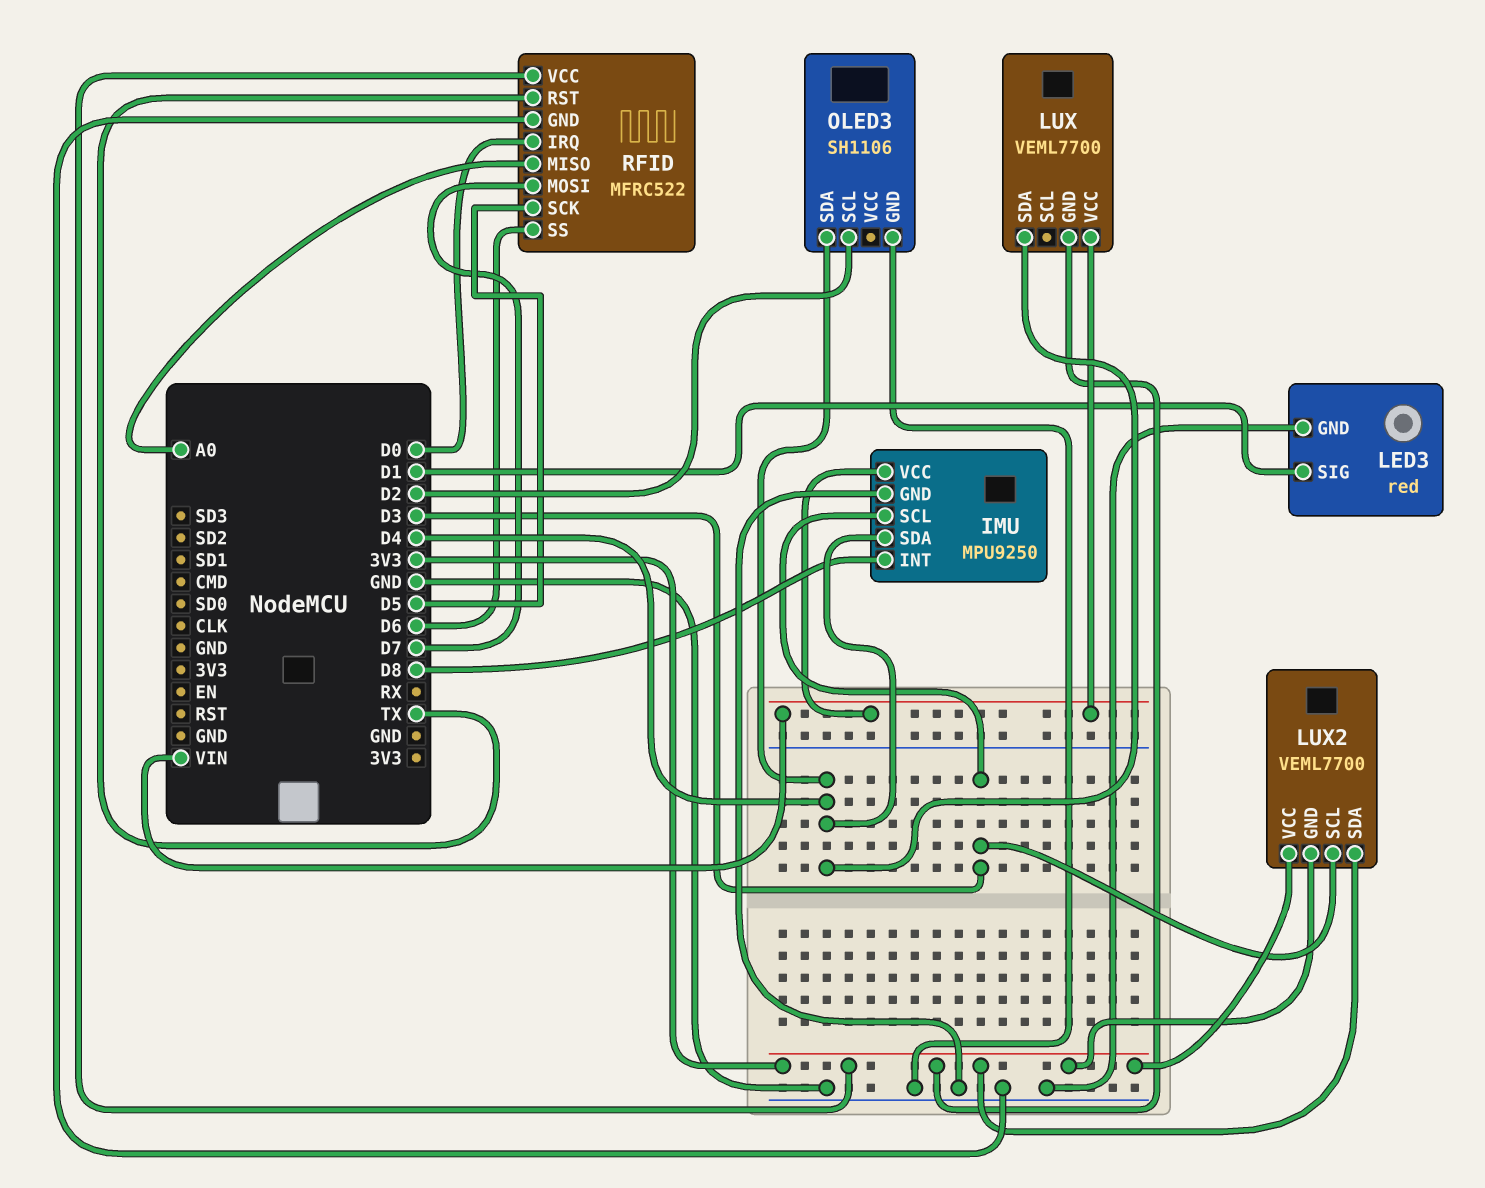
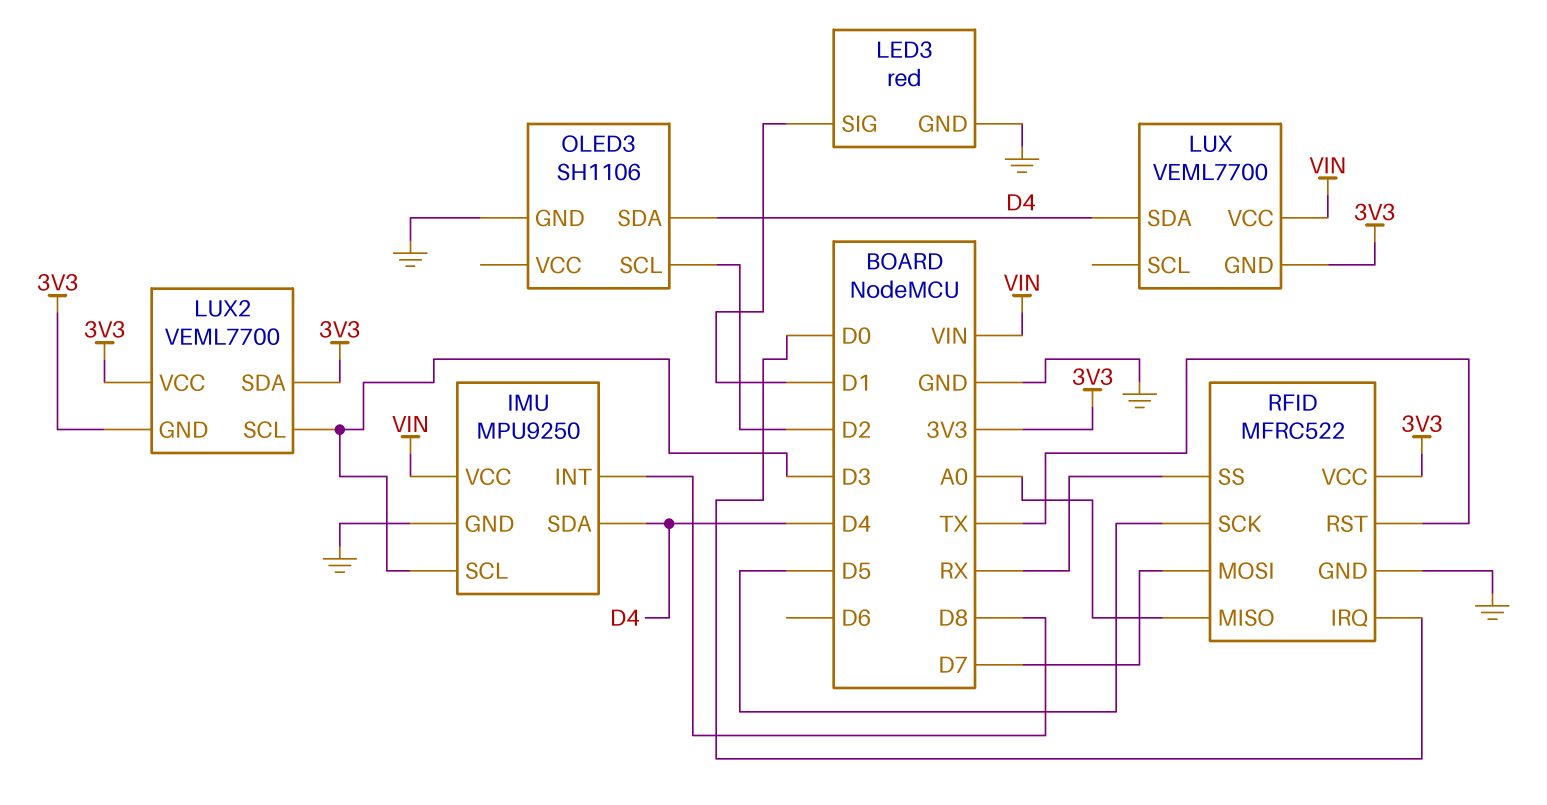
RFID pin SS: D6 -> RX

